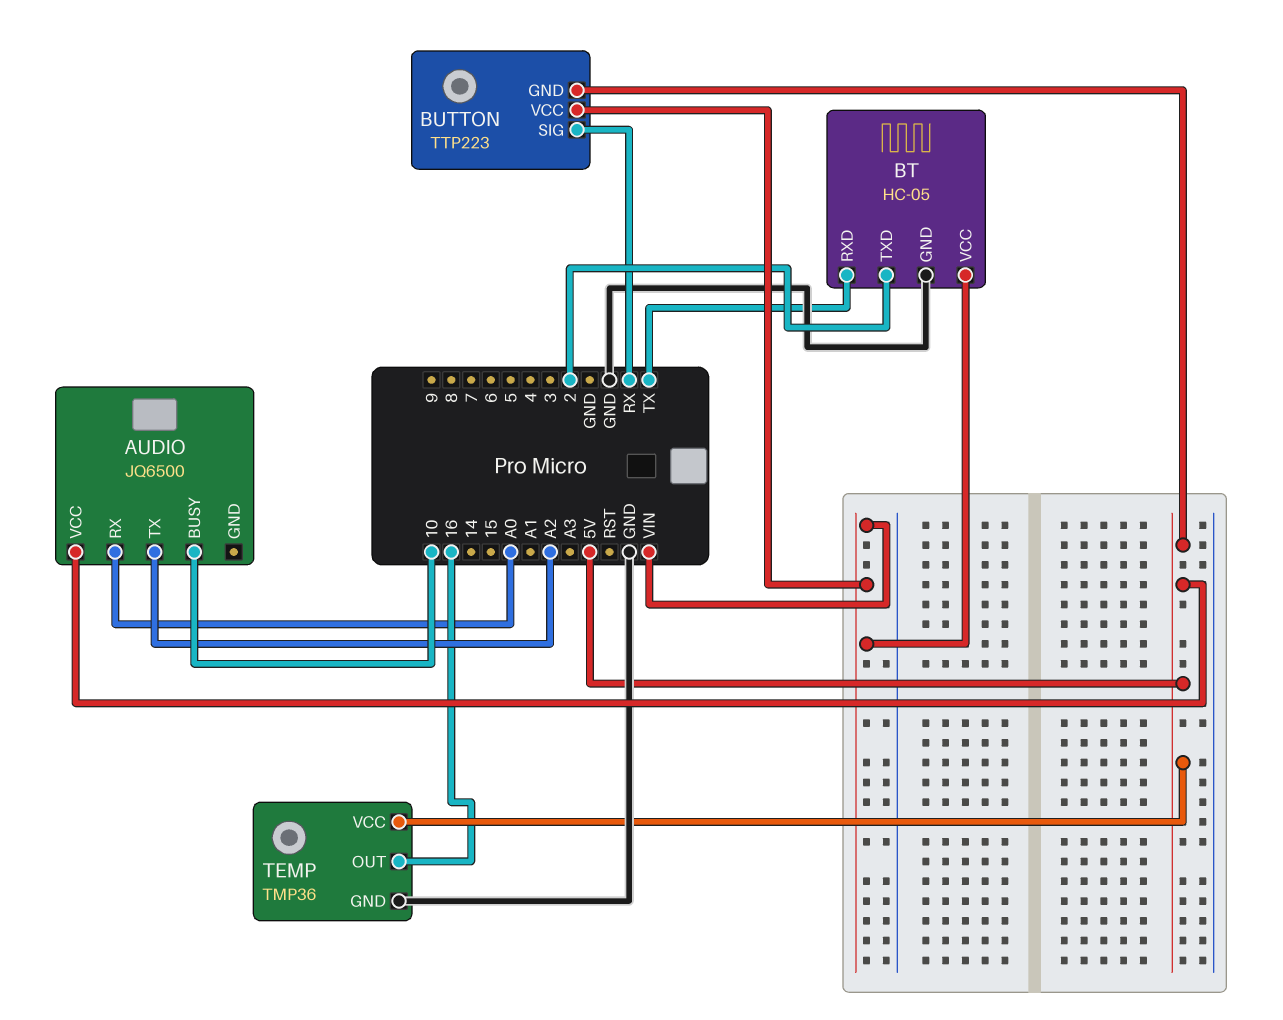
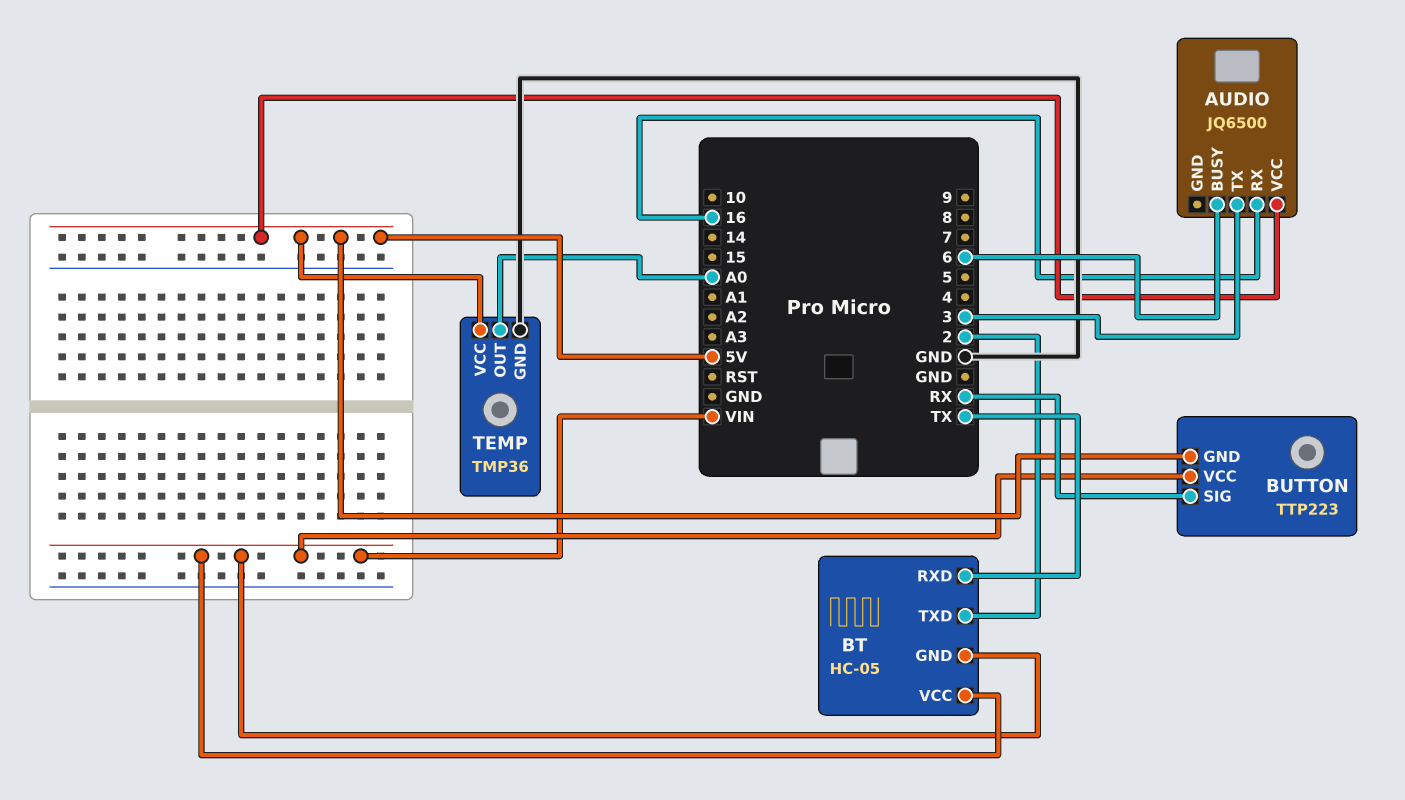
AUDIO pin BUSY: 10 -> 6
AUDIO pin RX: A0 -> 16
AUDIO pin TX: A2 -> 3
BT pin GND: GND -> VIN
TEMP pin OUT: 16 -> A0

